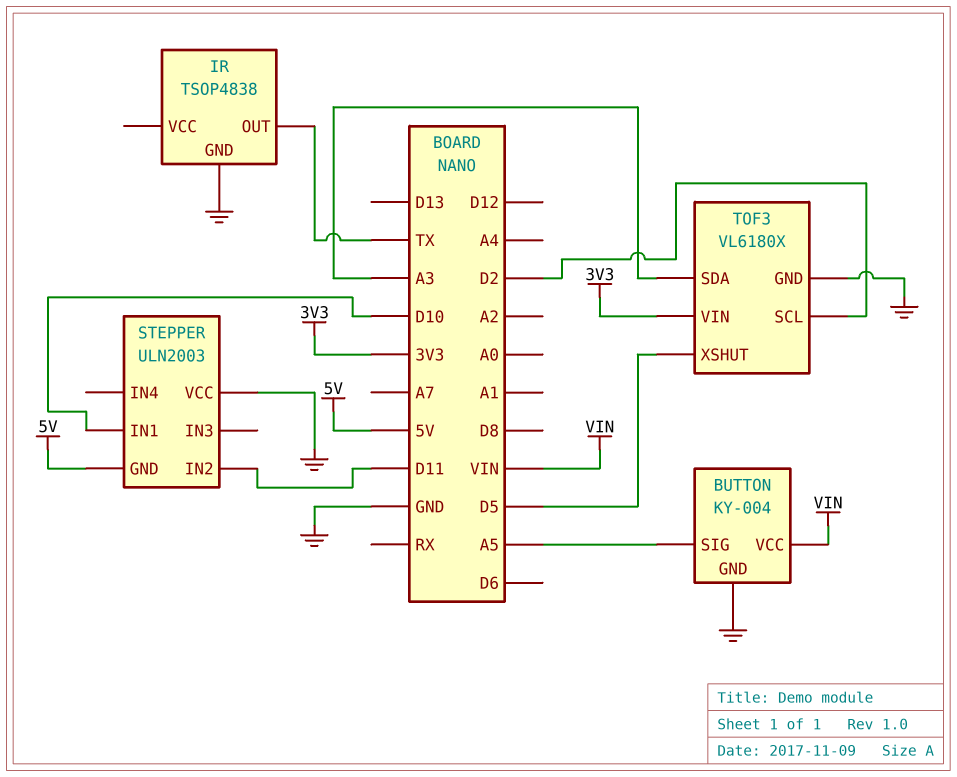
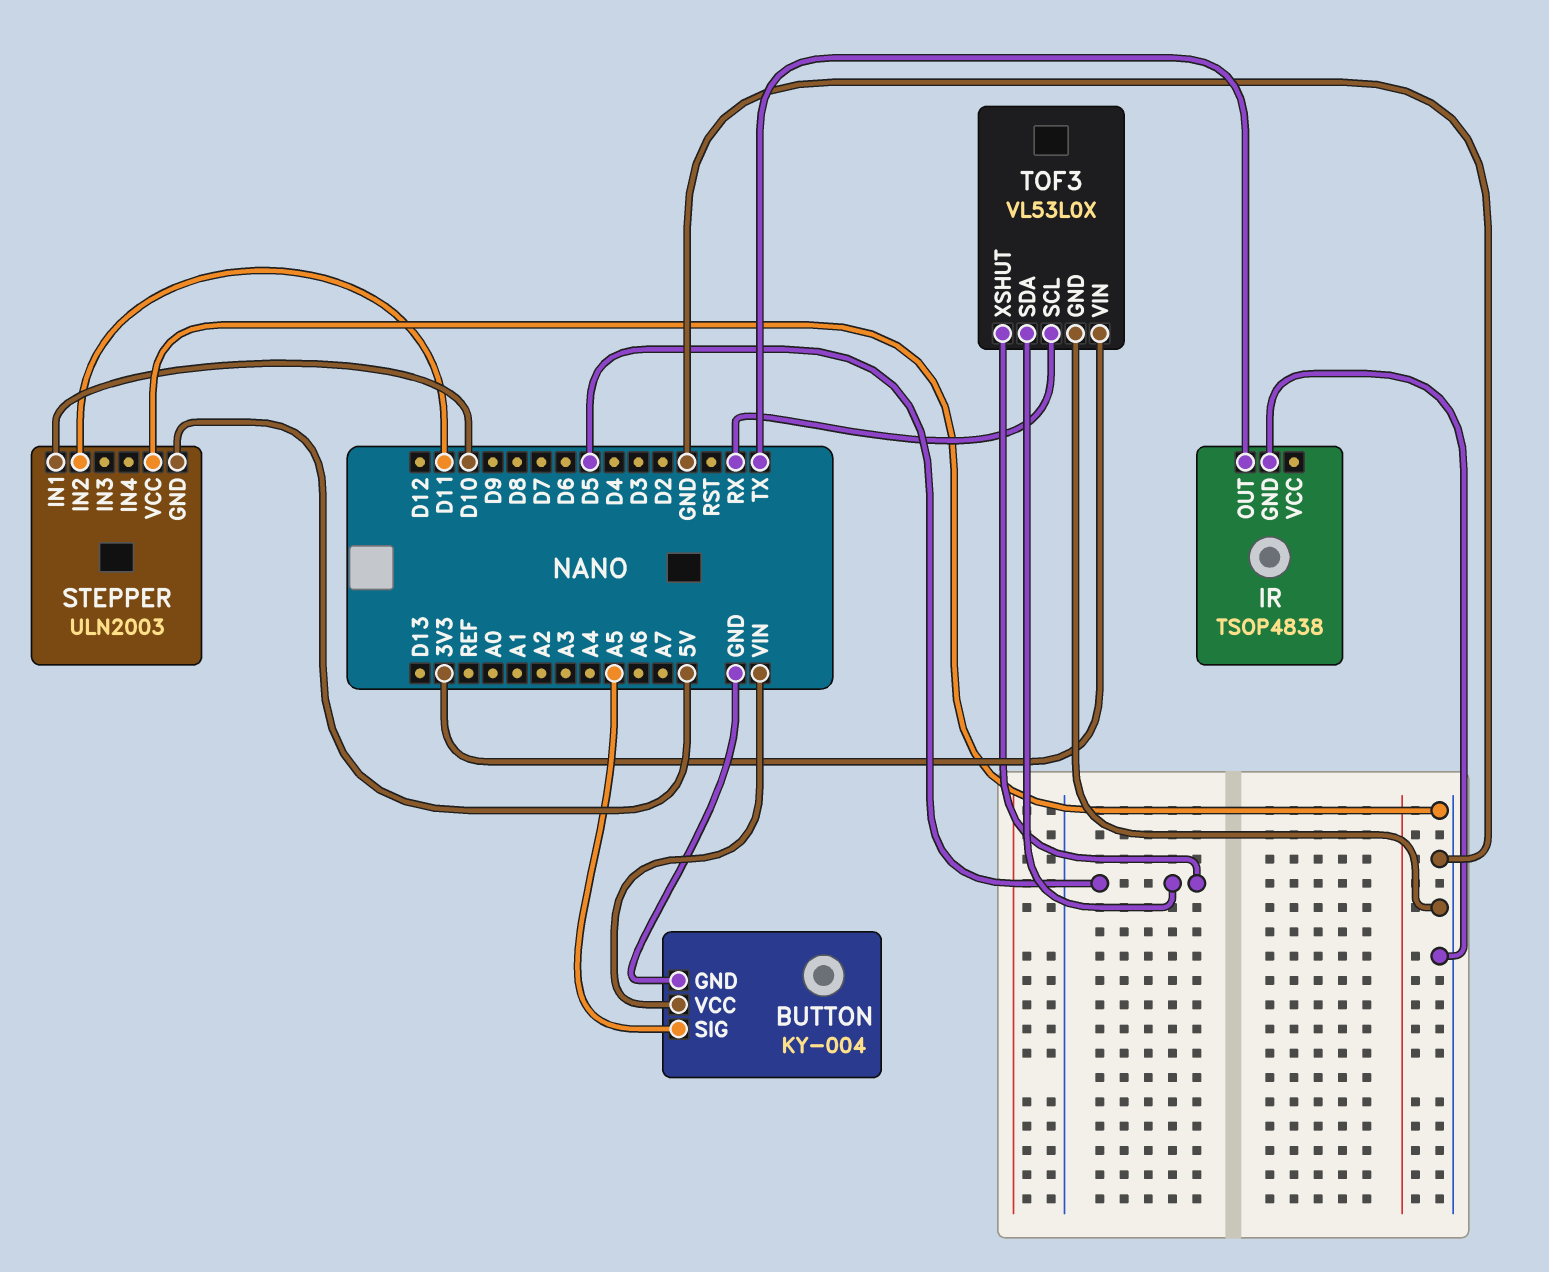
TOF3: VL6180X -> VL53L0X
TOF3 pin SCL: D2 -> RX
TOF3 pin SDA: A3 -> D5

